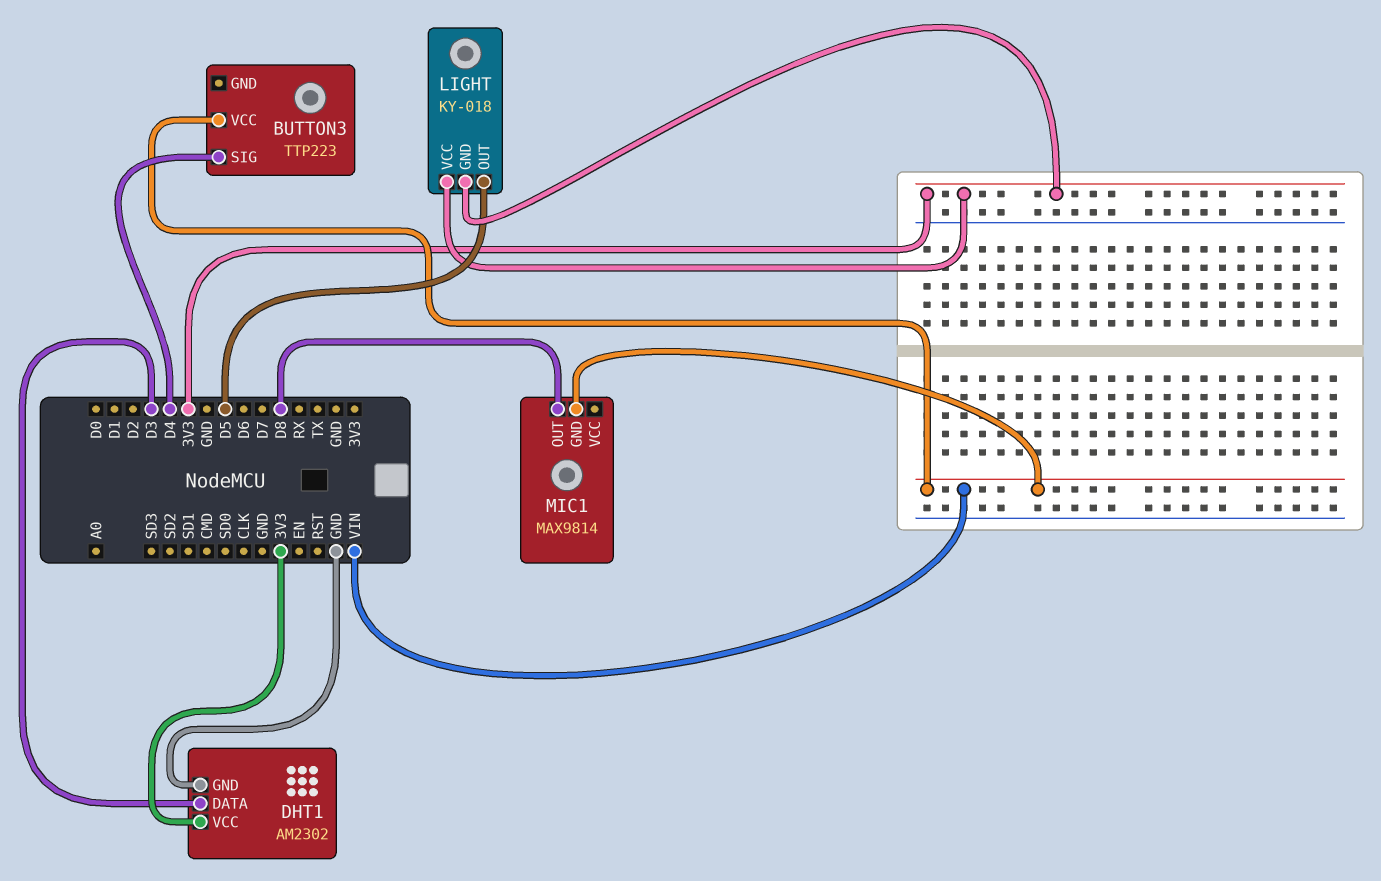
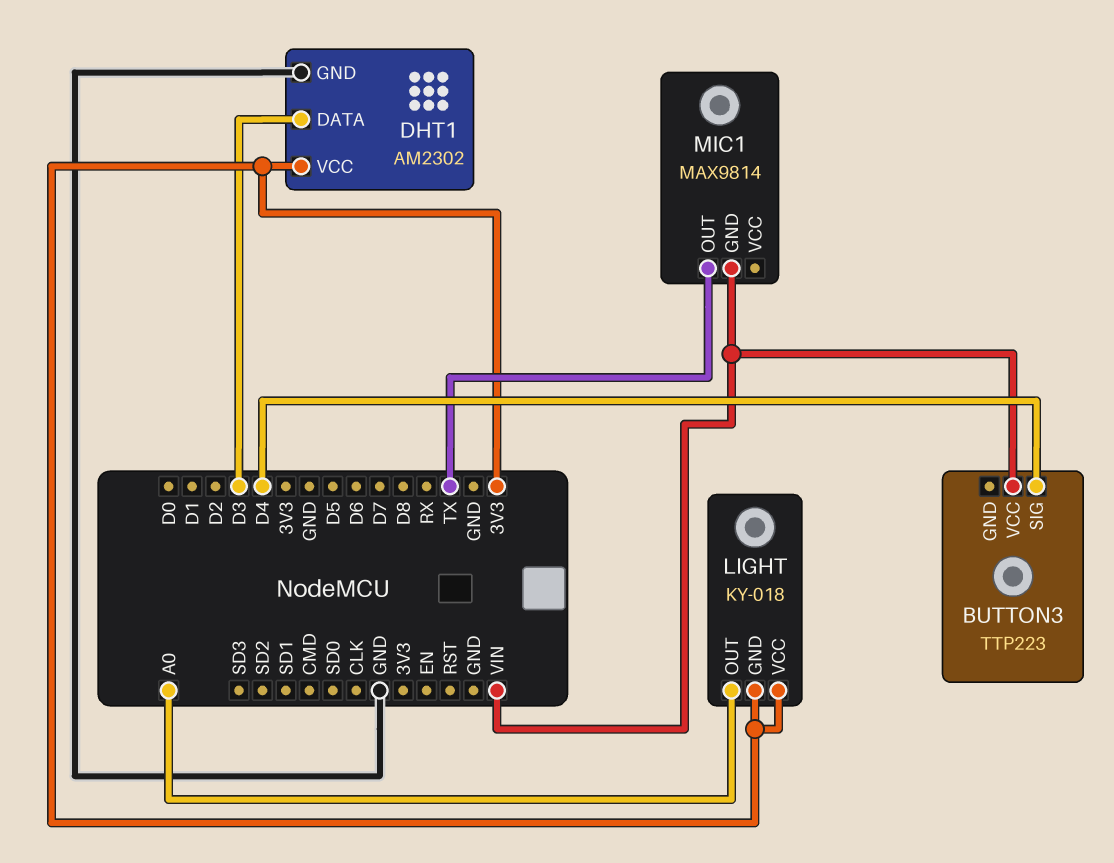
LIGHT pin OUT: D5 -> A0
MIC1 pin OUT: D8 -> TX

